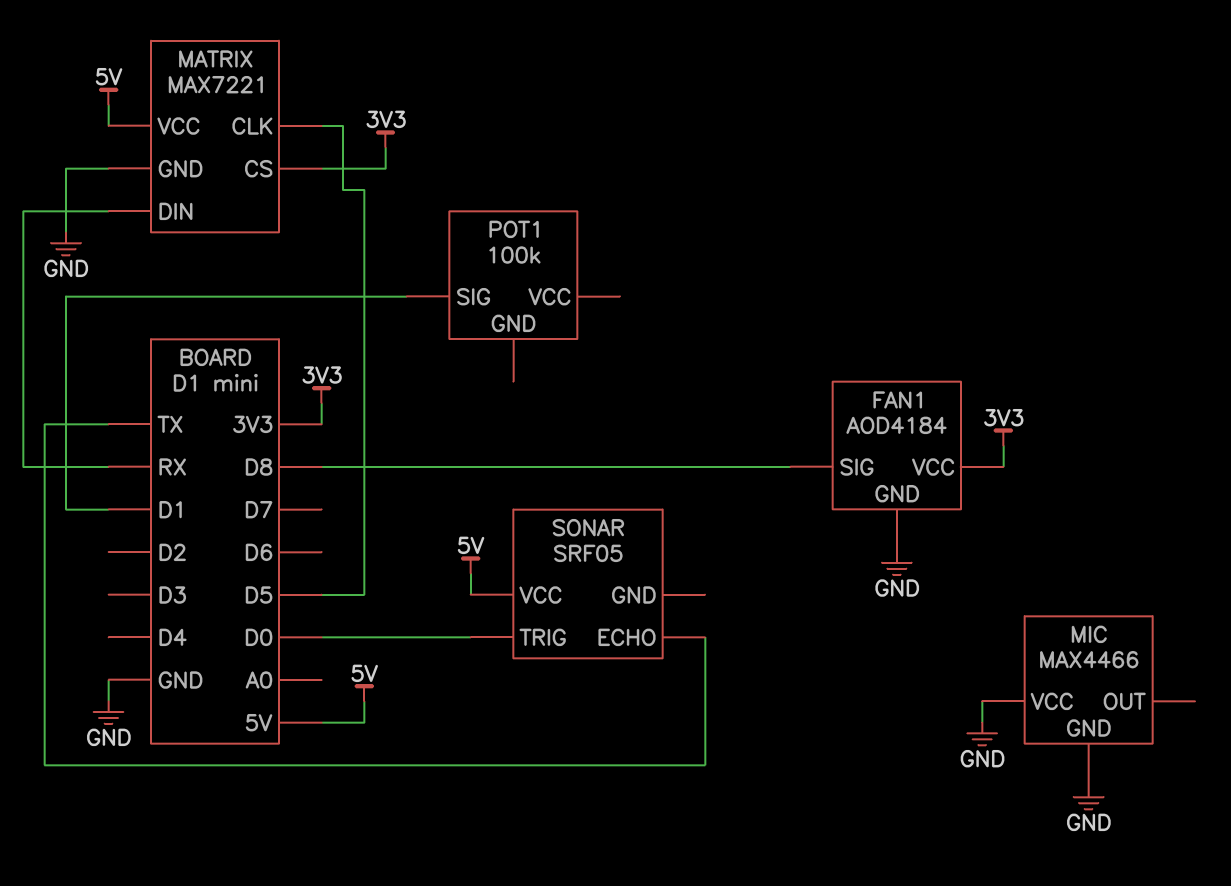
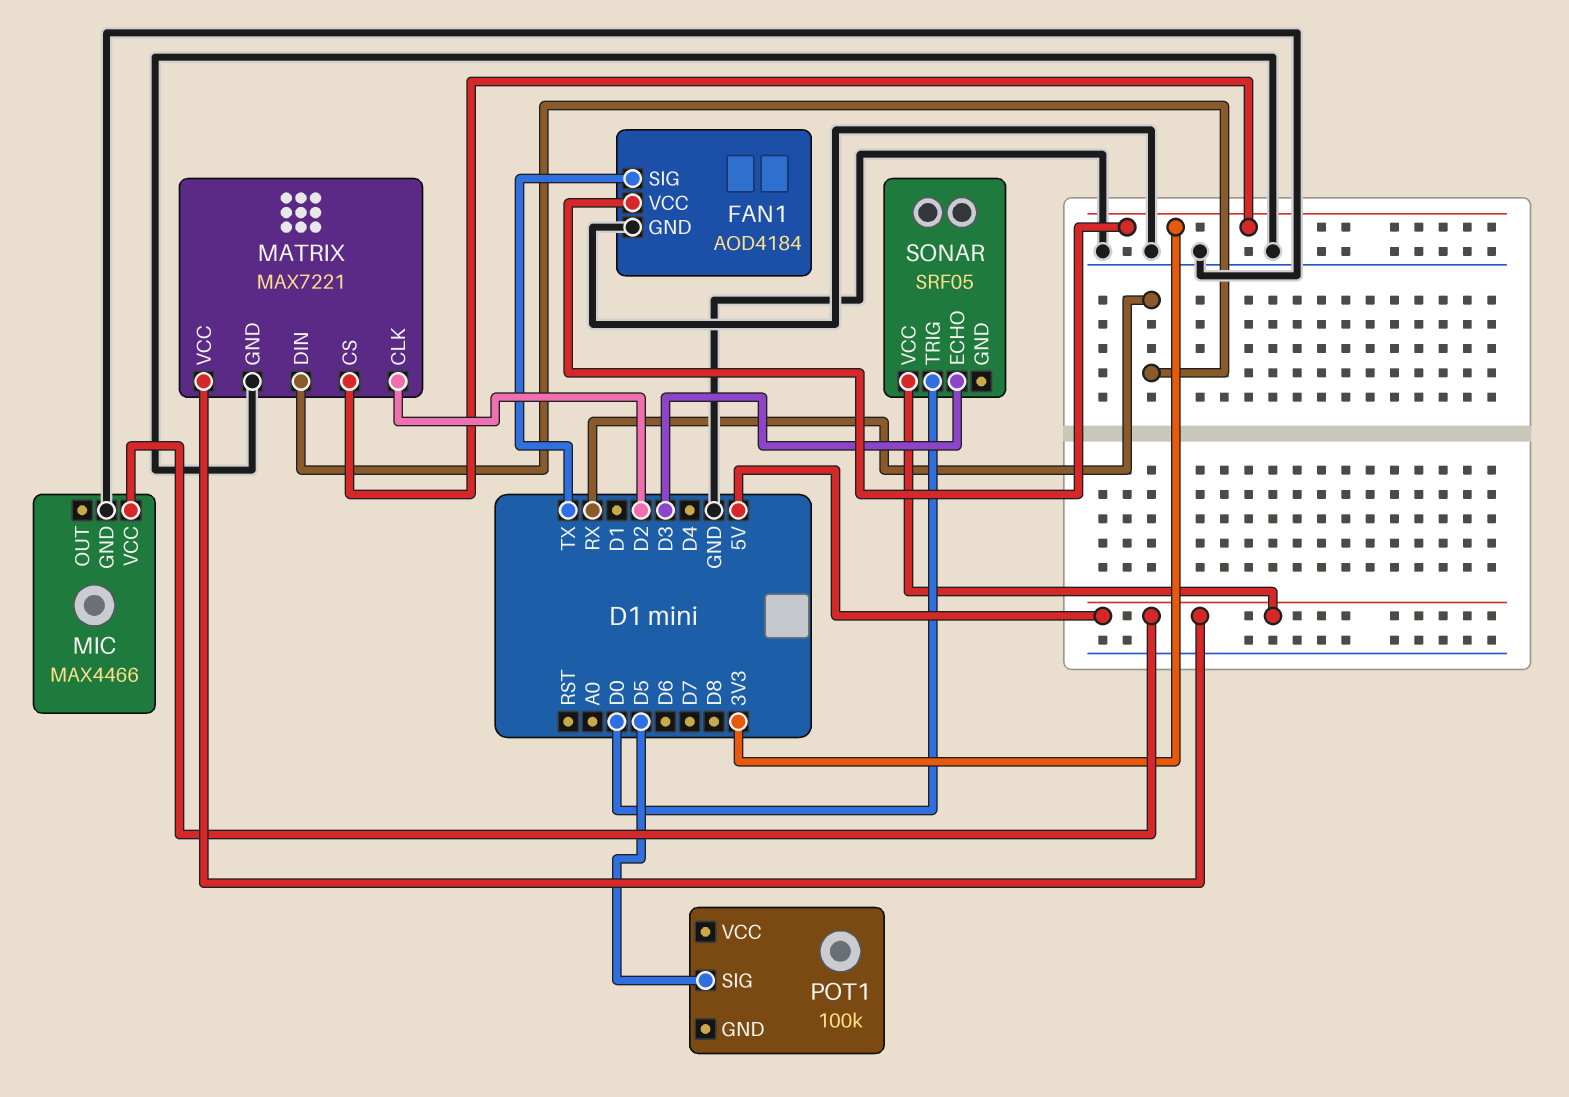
FAN1 pin SIG: D8 -> TX
MATRIX pin CLK: D5 -> D2
MIC pin VCC: GND -> 5V
POT1 pin SIG: D1 -> D5
SONAR pin ECHO: TX -> D3

